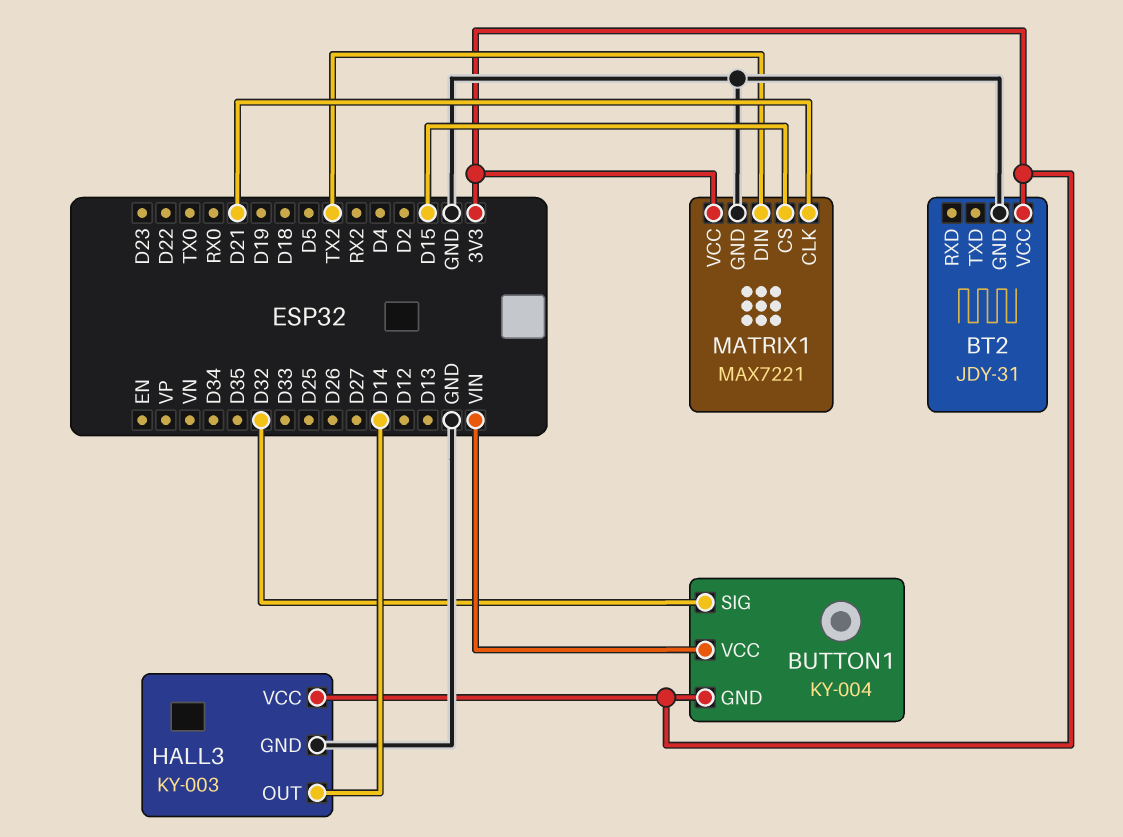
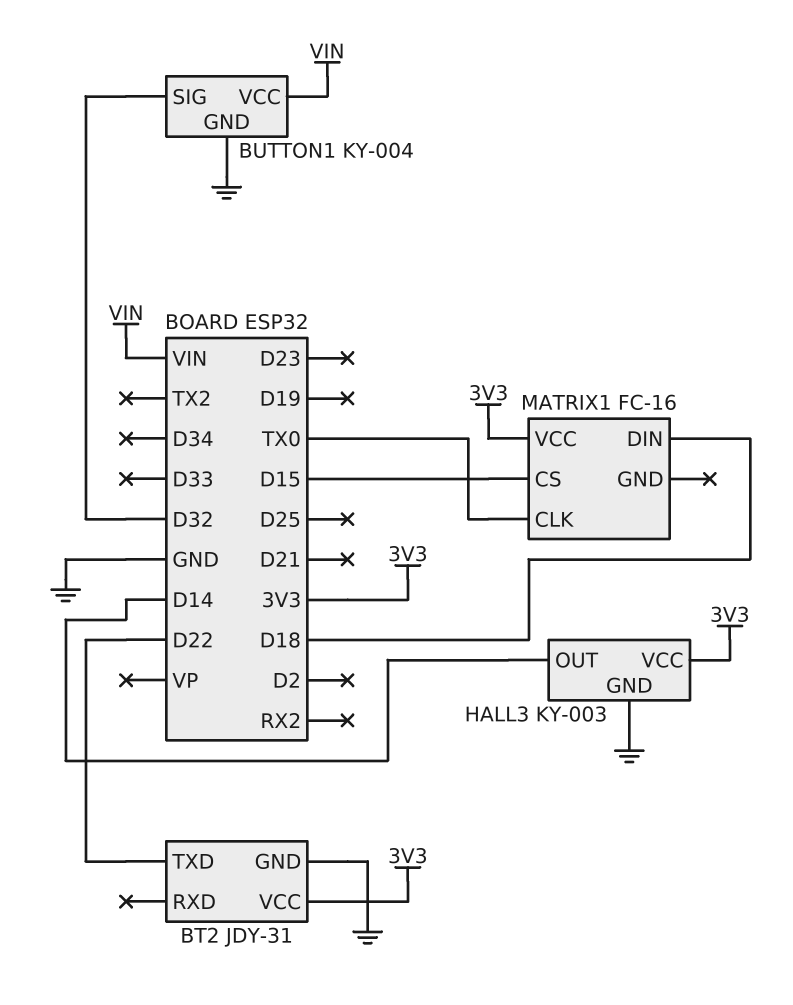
BT2 pin TXD: none -> D22
BUTTON1 pin GND: 3V3 -> GND
MATRIX1: MAX7221 -> FC-16
MATRIX1 pin CLK: D21 -> TX0
MATRIX1 pin DIN: TX2 -> D18
MATRIX1 pin GND: GND -> none

